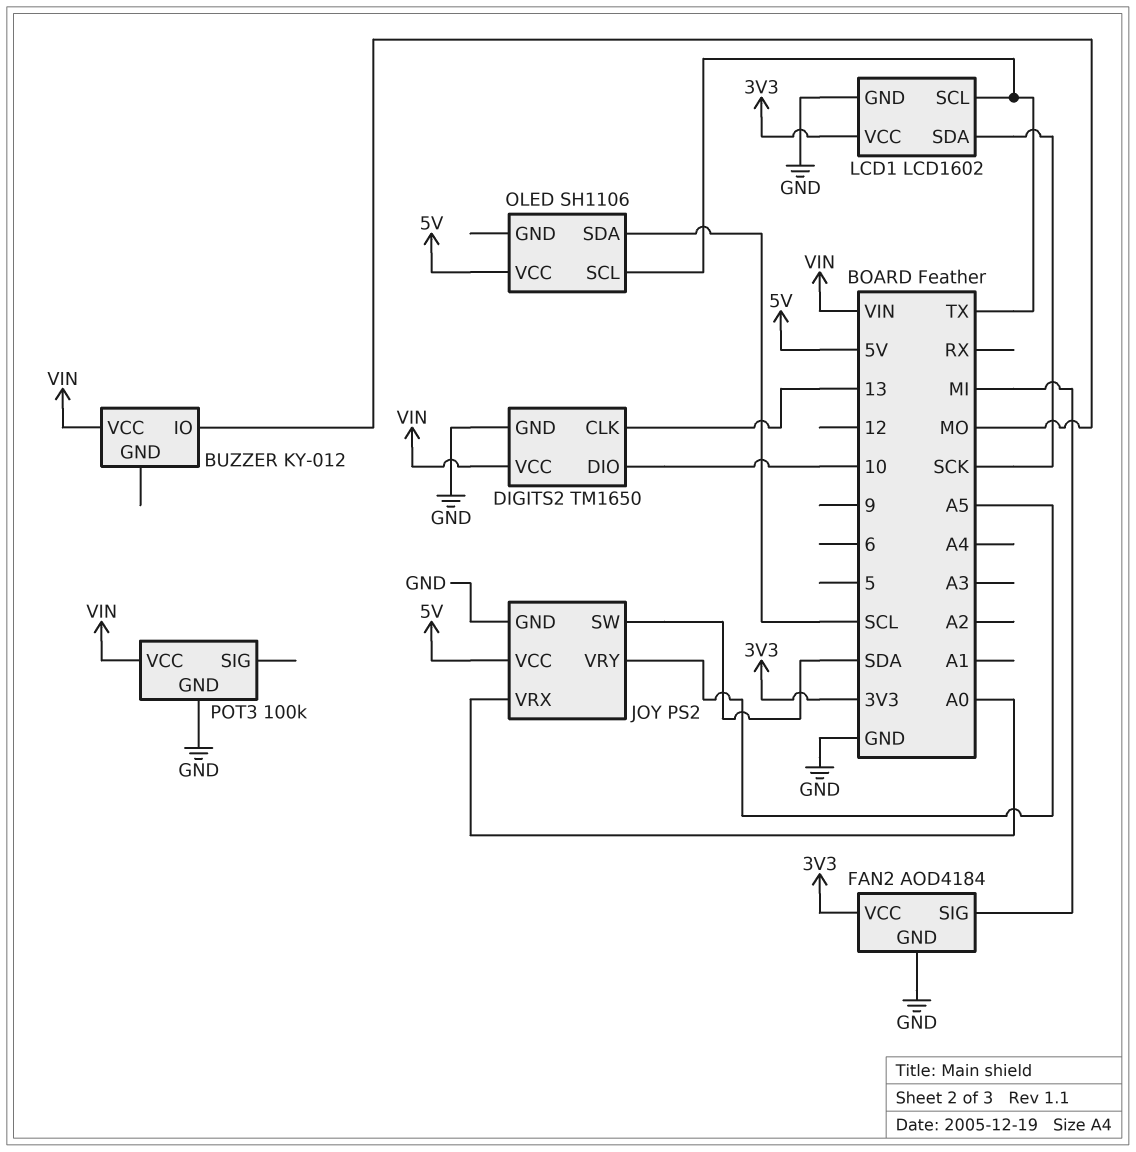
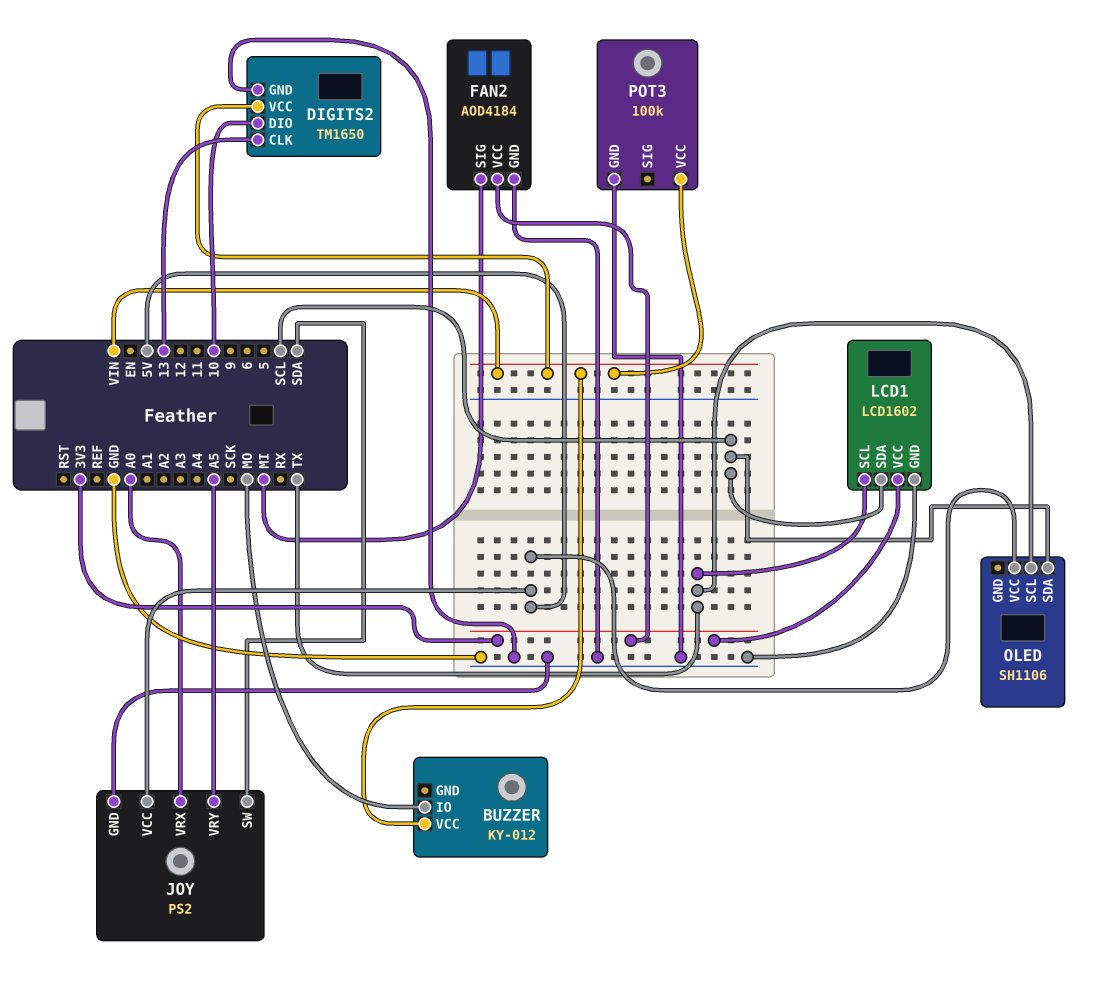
LCD1 pin SDA: SCK -> SCL

